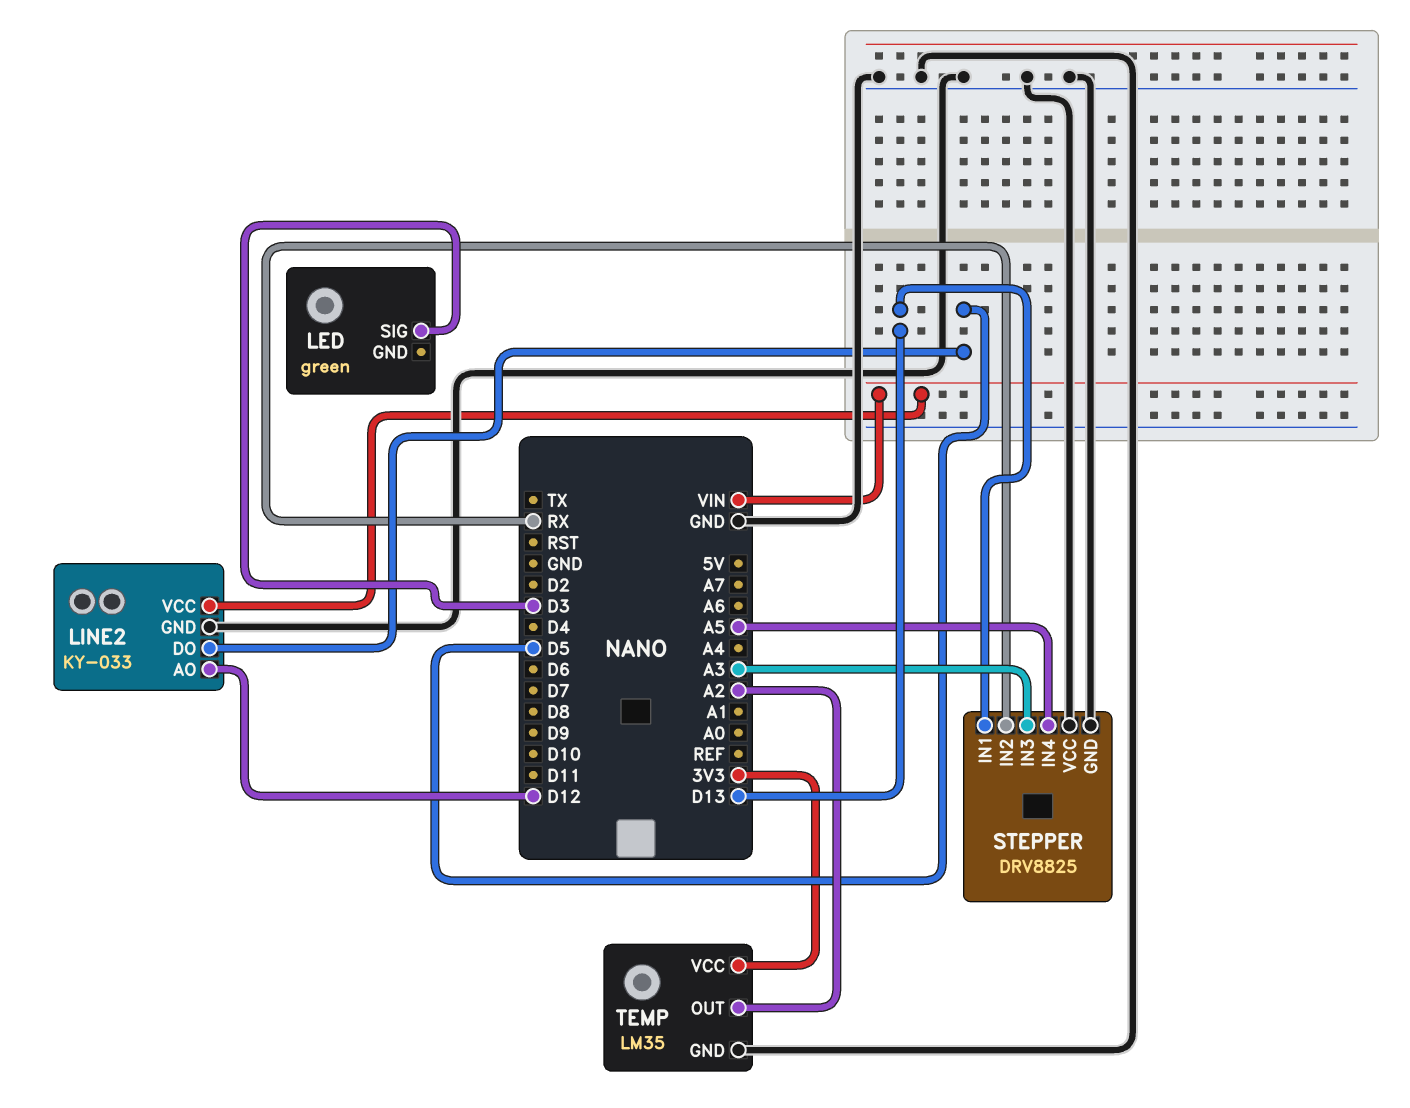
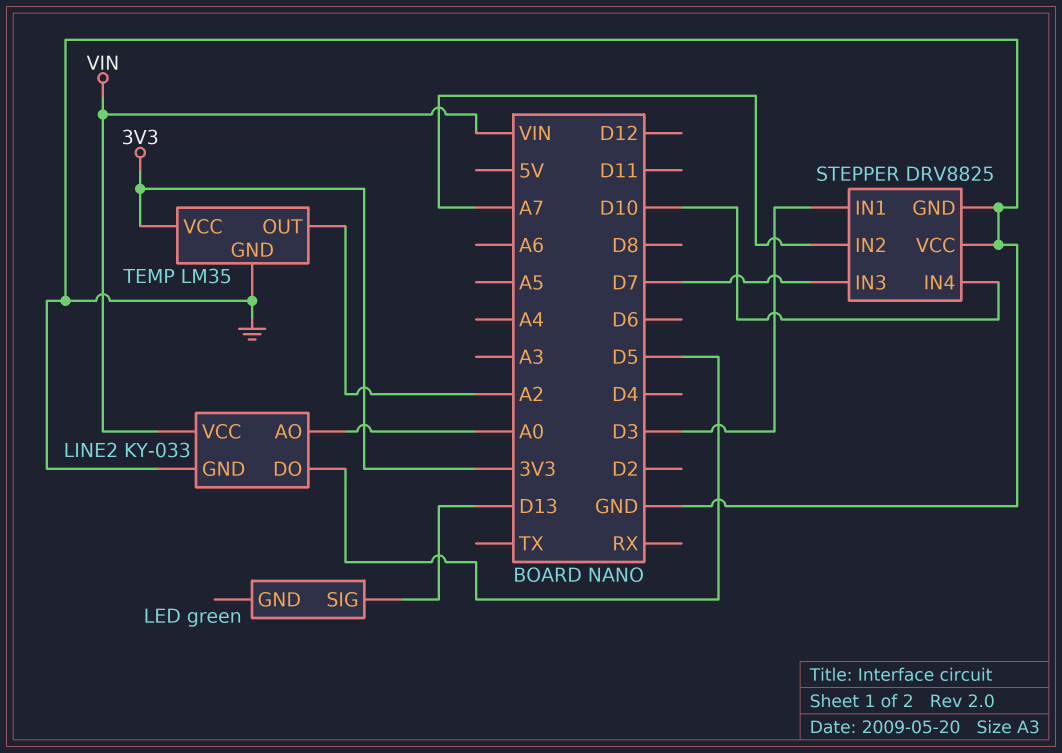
LED pin SIG: D3 -> D13
LINE2 pin AO: D12 -> A0
STEPPER pin IN1: D13 -> D3
STEPPER pin IN2: RX -> A7
STEPPER pin IN3: A3 -> D7
STEPPER pin IN4: A5 -> D10

